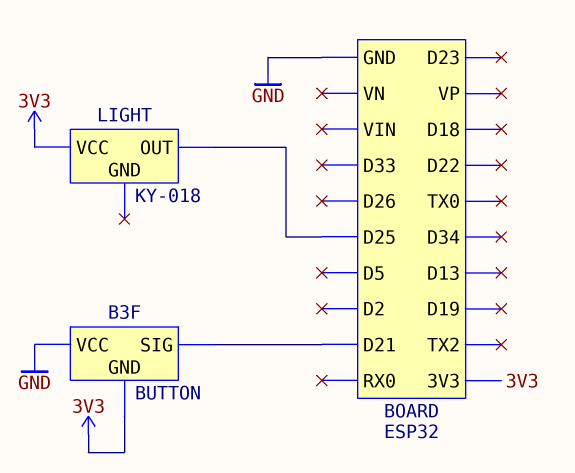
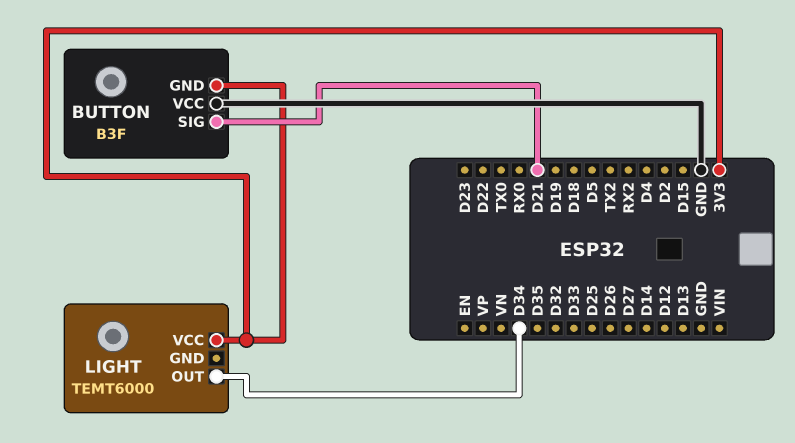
LIGHT: KY-018 -> TEMT6000
LIGHT pin OUT: D25 -> D34

